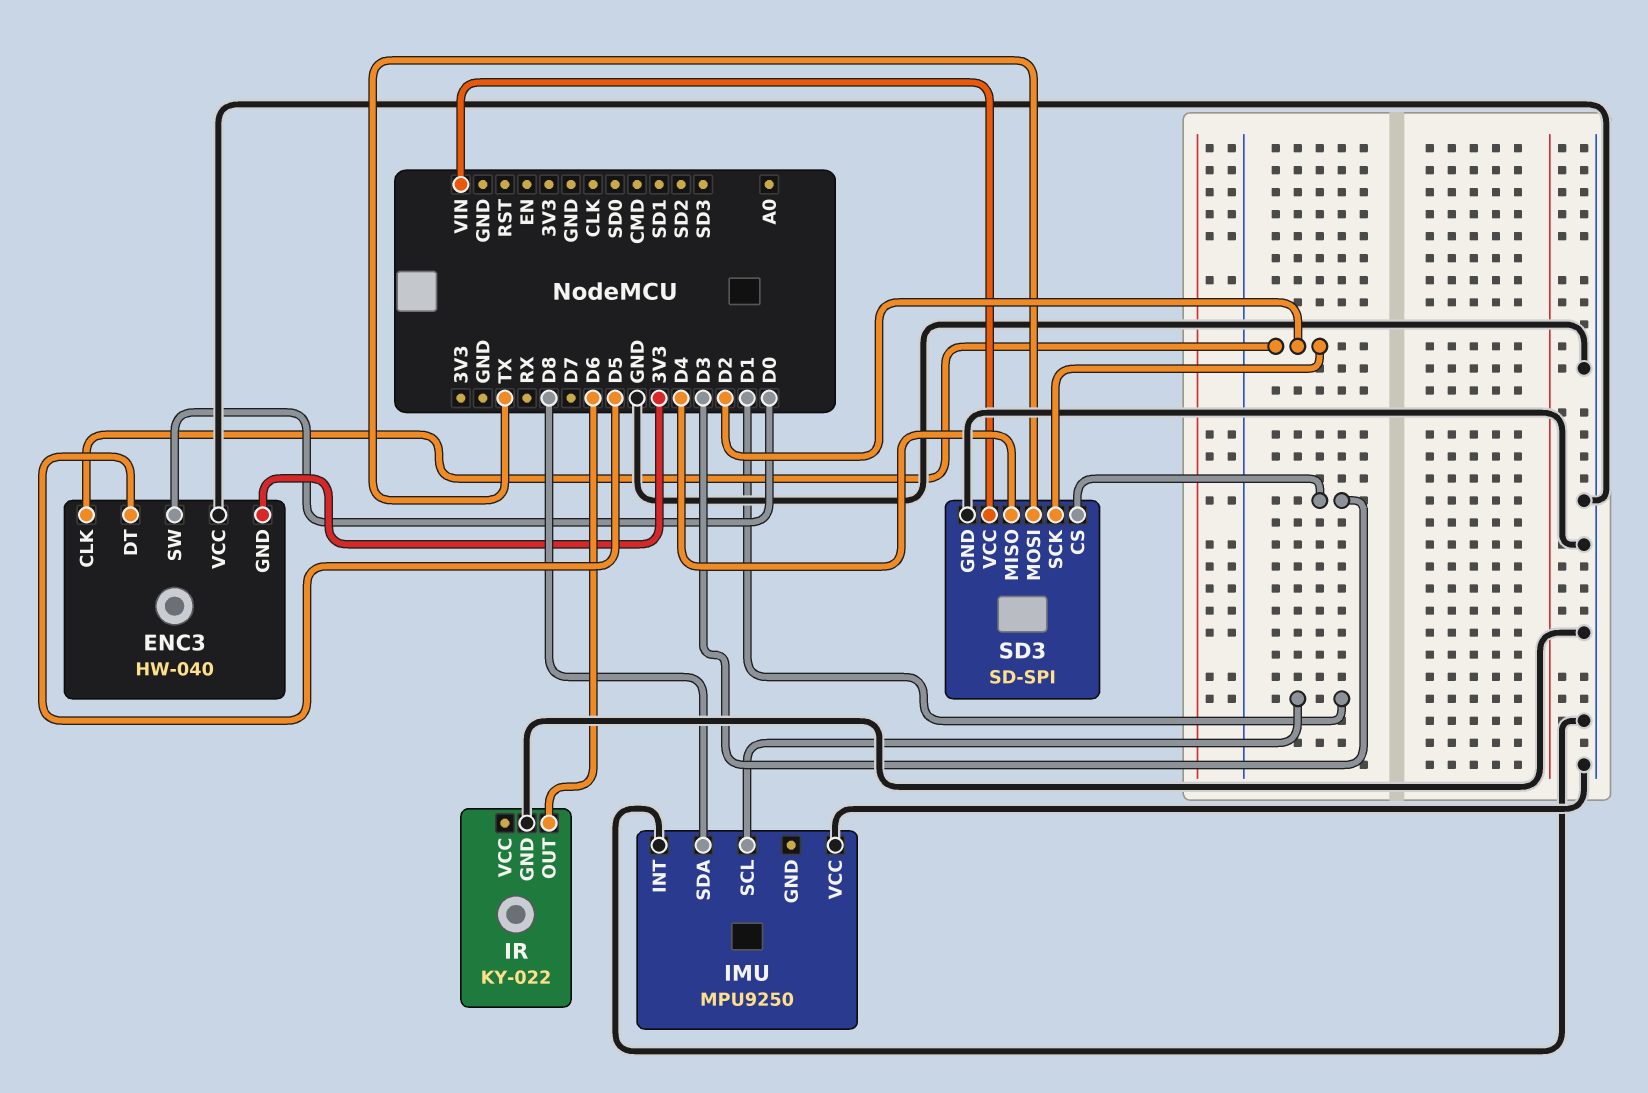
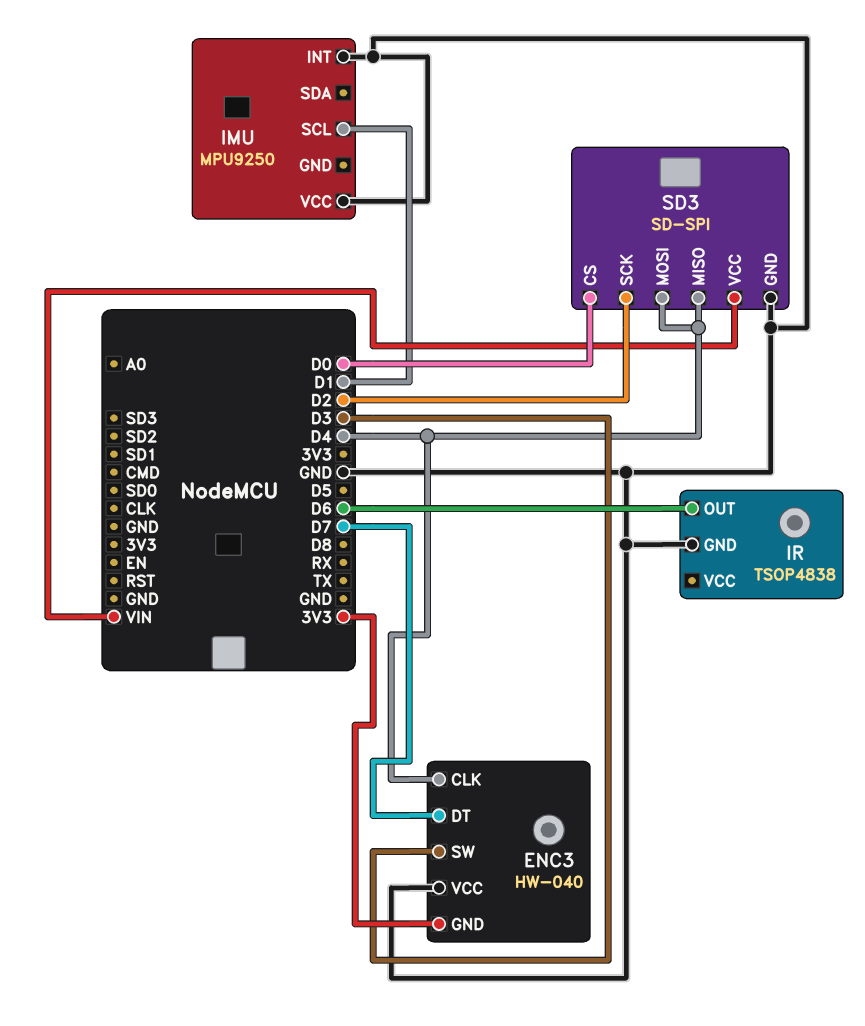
ENC3 pin CLK: D2 -> D4
ENC3 pin DT: D5 -> D7
ENC3 pin SW: D0 -> D3
IMU pin SDA: D8 -> none
IR: KY-022 -> TSOP4838
SD3 pin CS: D3 -> D0
SD3 pin MOSI: TX -> D4

